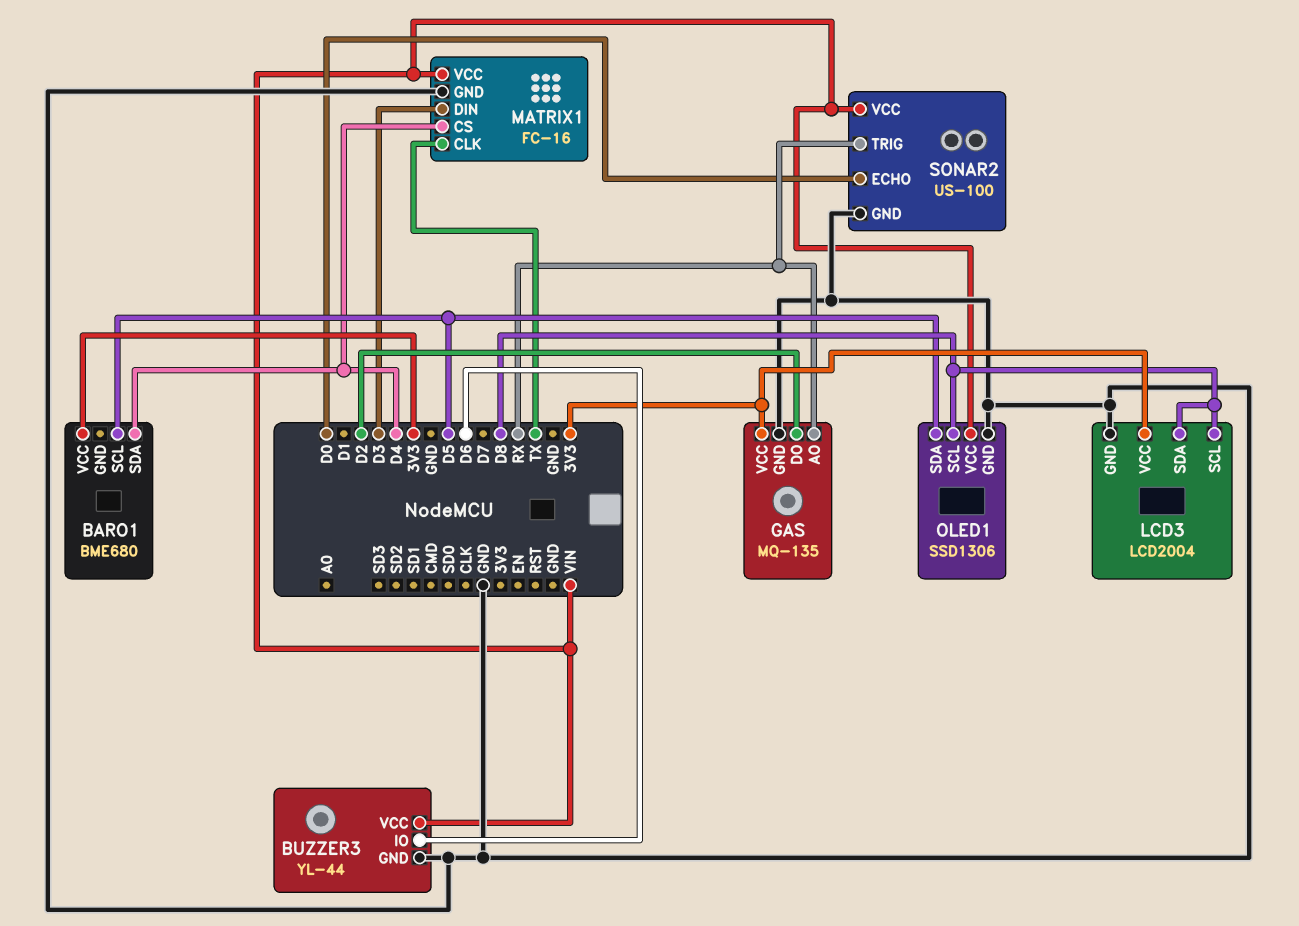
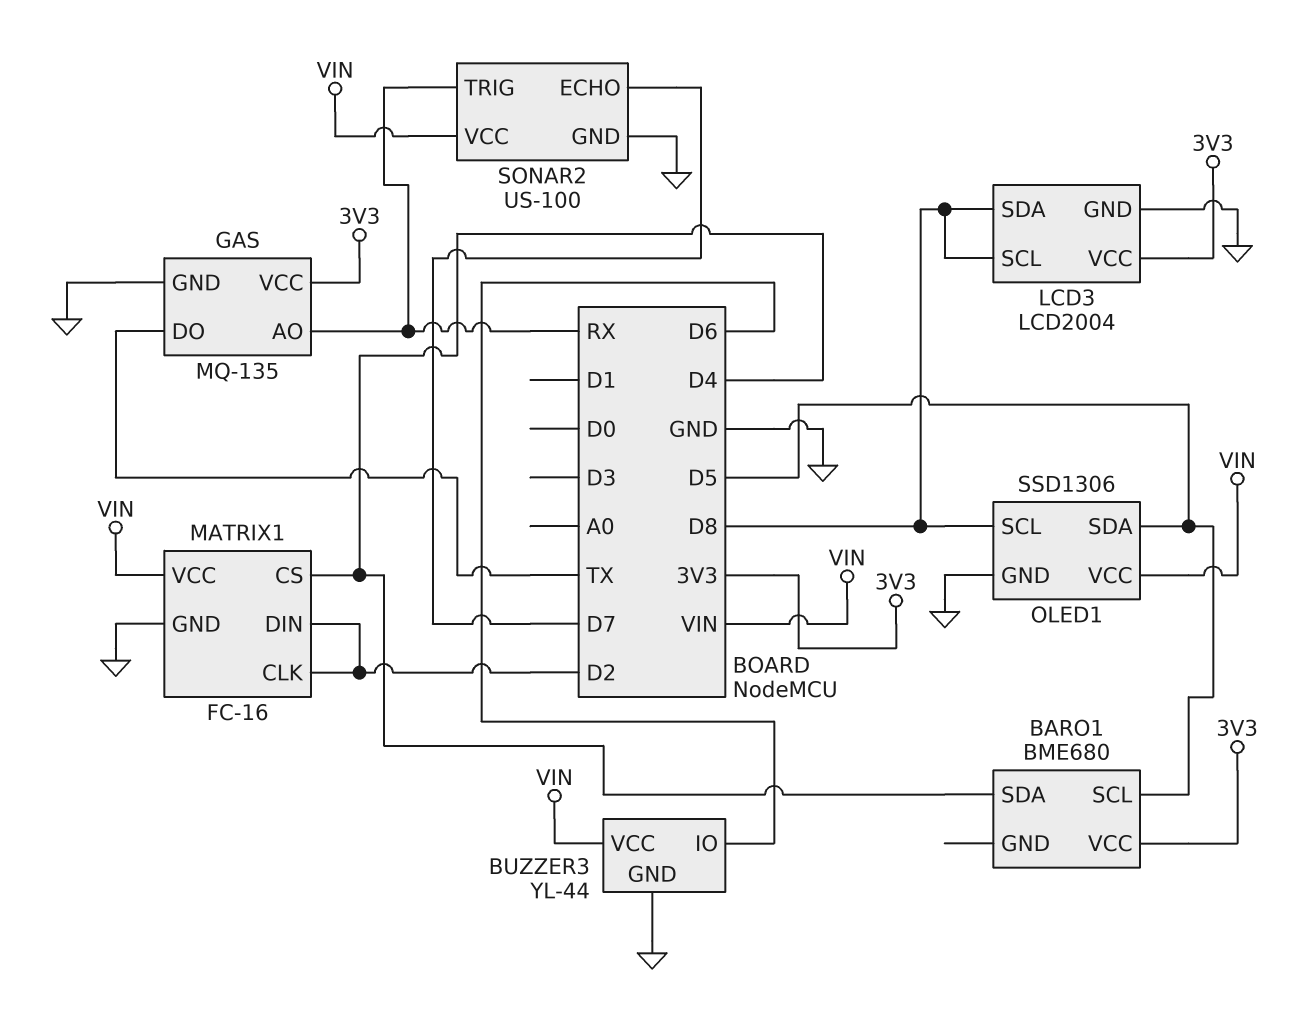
GAS pin DO: D2 -> TX
MATRIX1 pin CLK: TX -> D2
MATRIX1 pin DIN: D3 -> D2
SONAR2 pin ECHO: D0 -> D7

